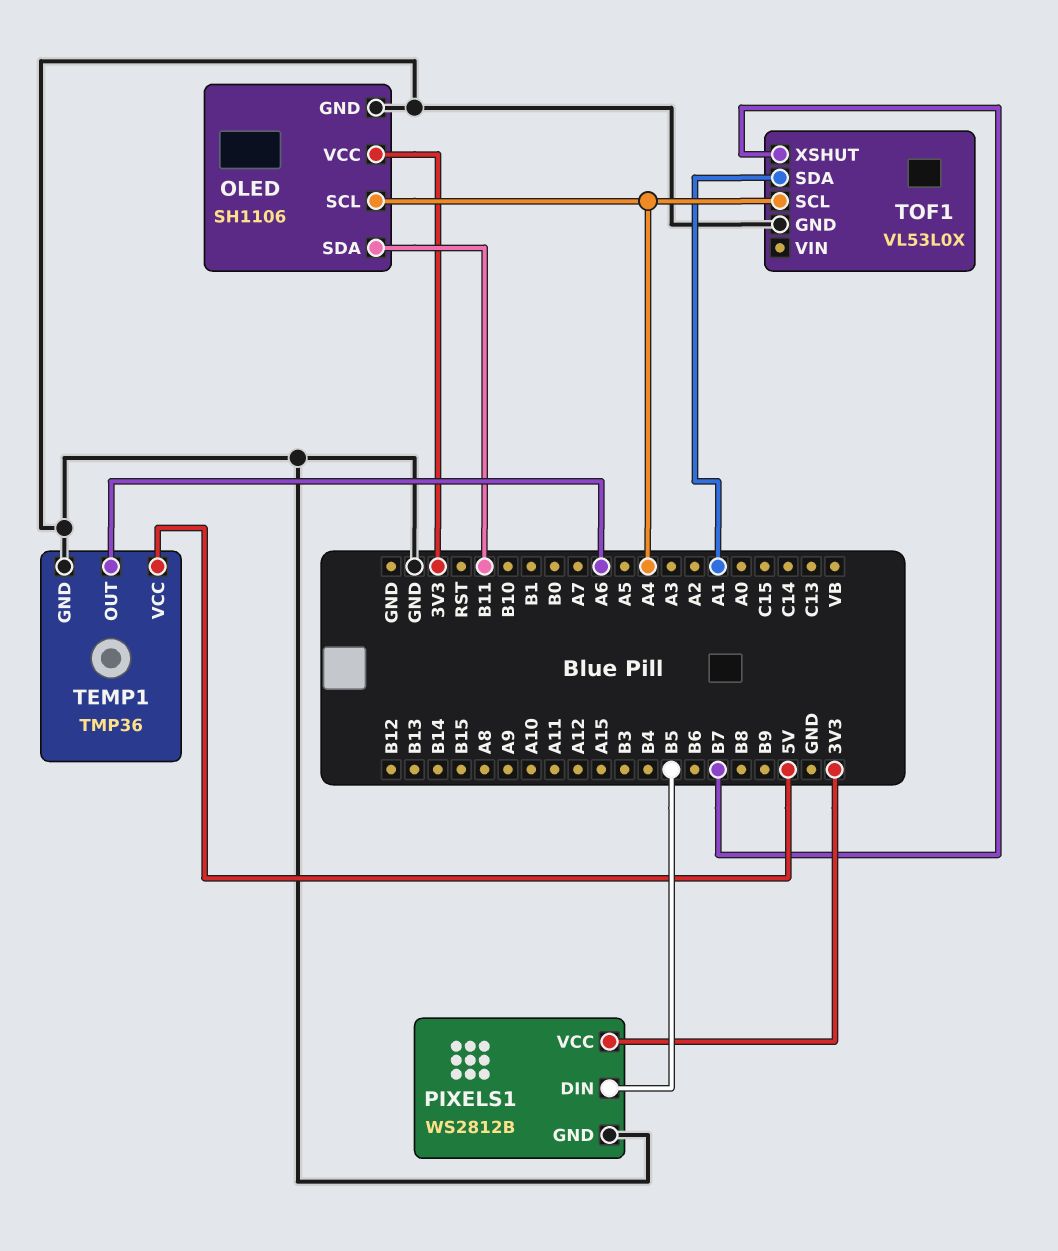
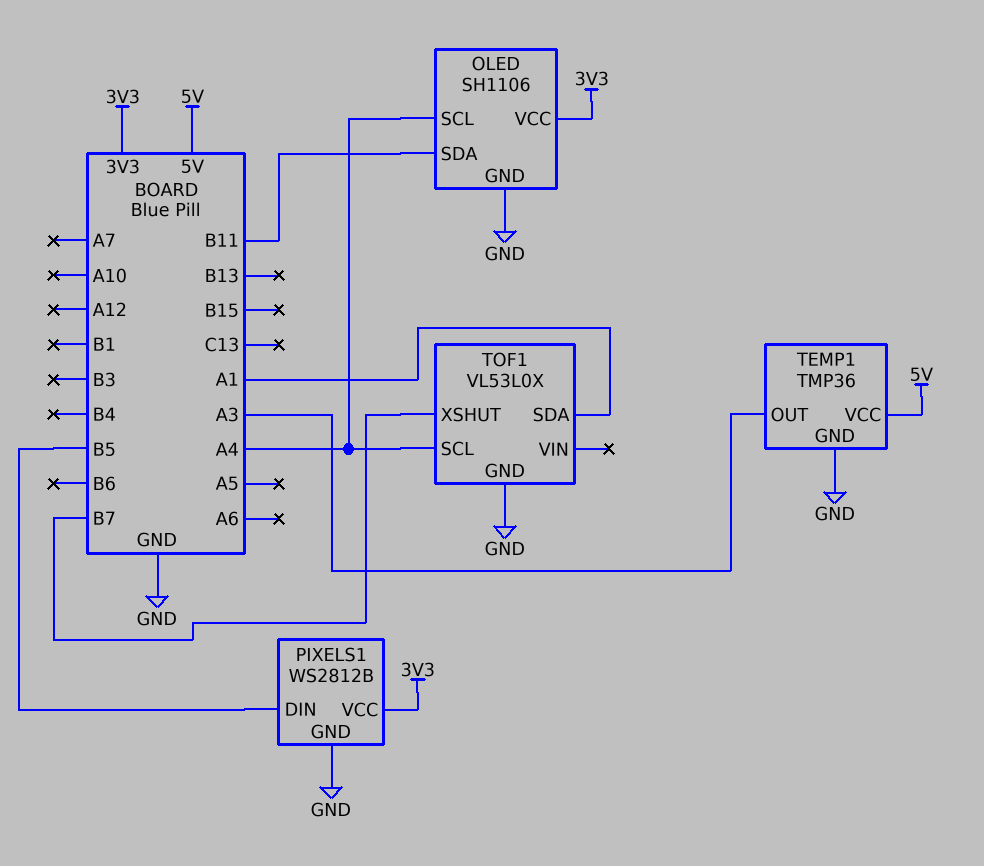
TEMP1 pin OUT: A6 -> A3

